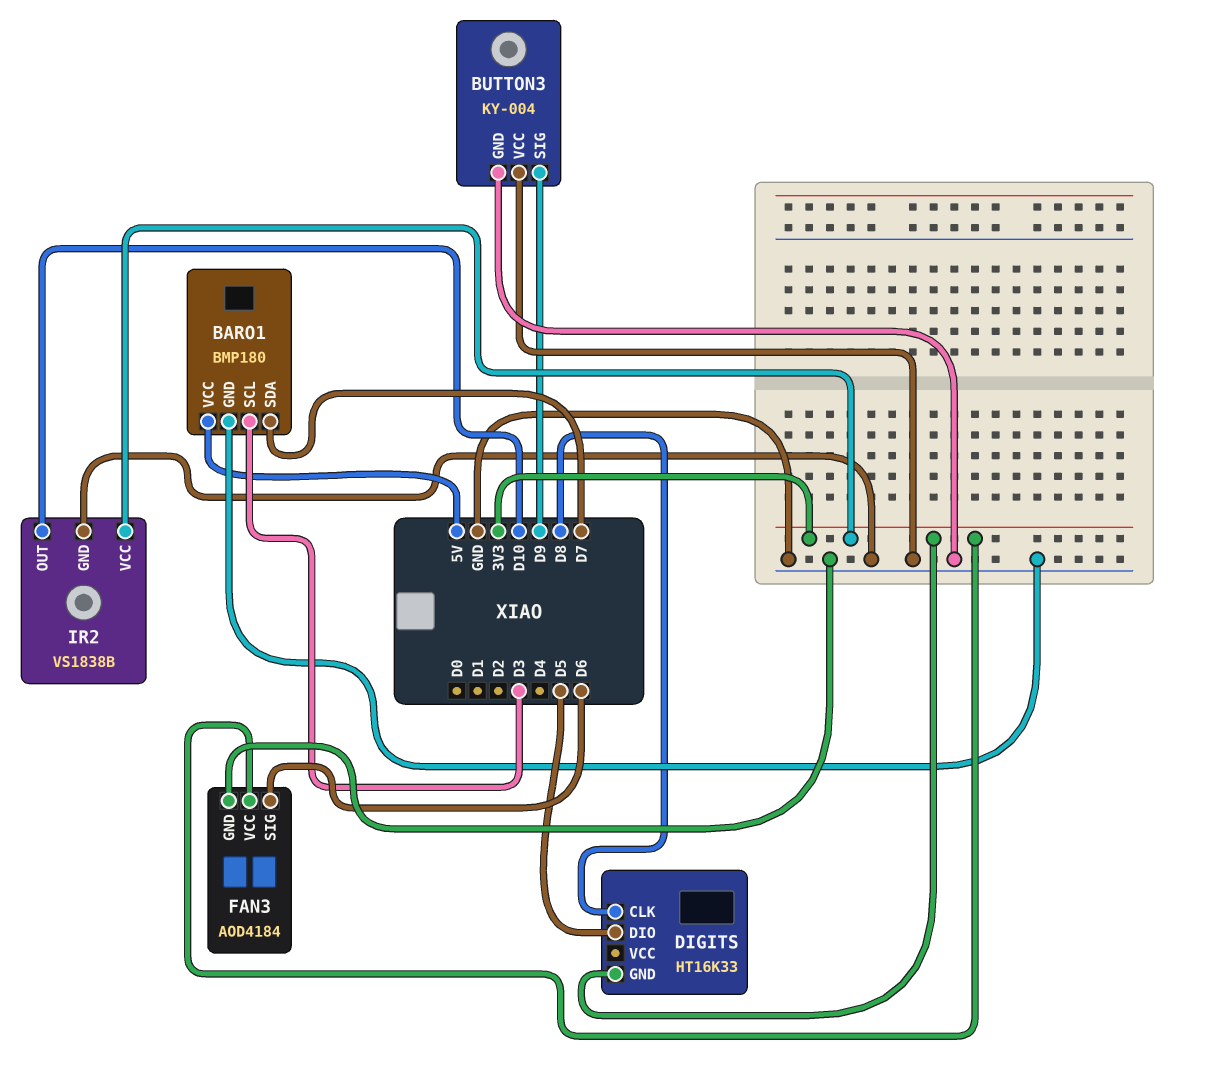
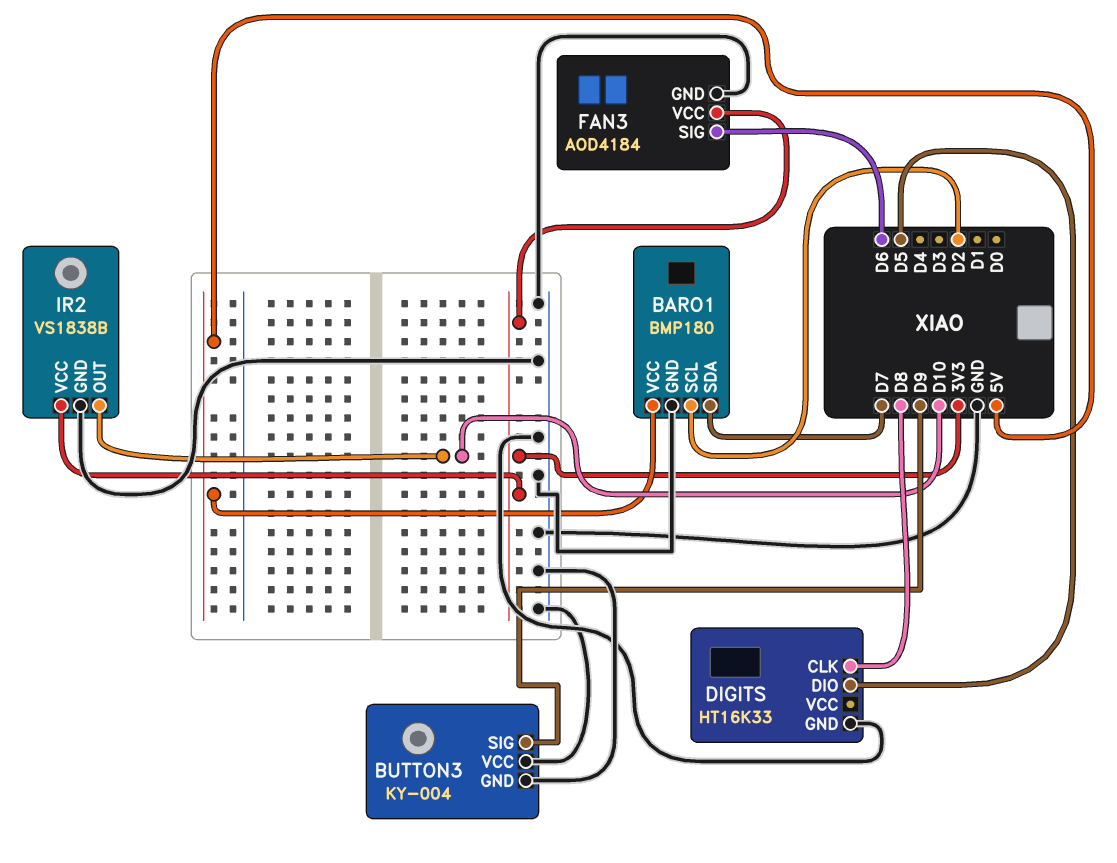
BARO1 pin SCL: D3 -> D2
DIGITS pin GND: 3V3 -> GND

